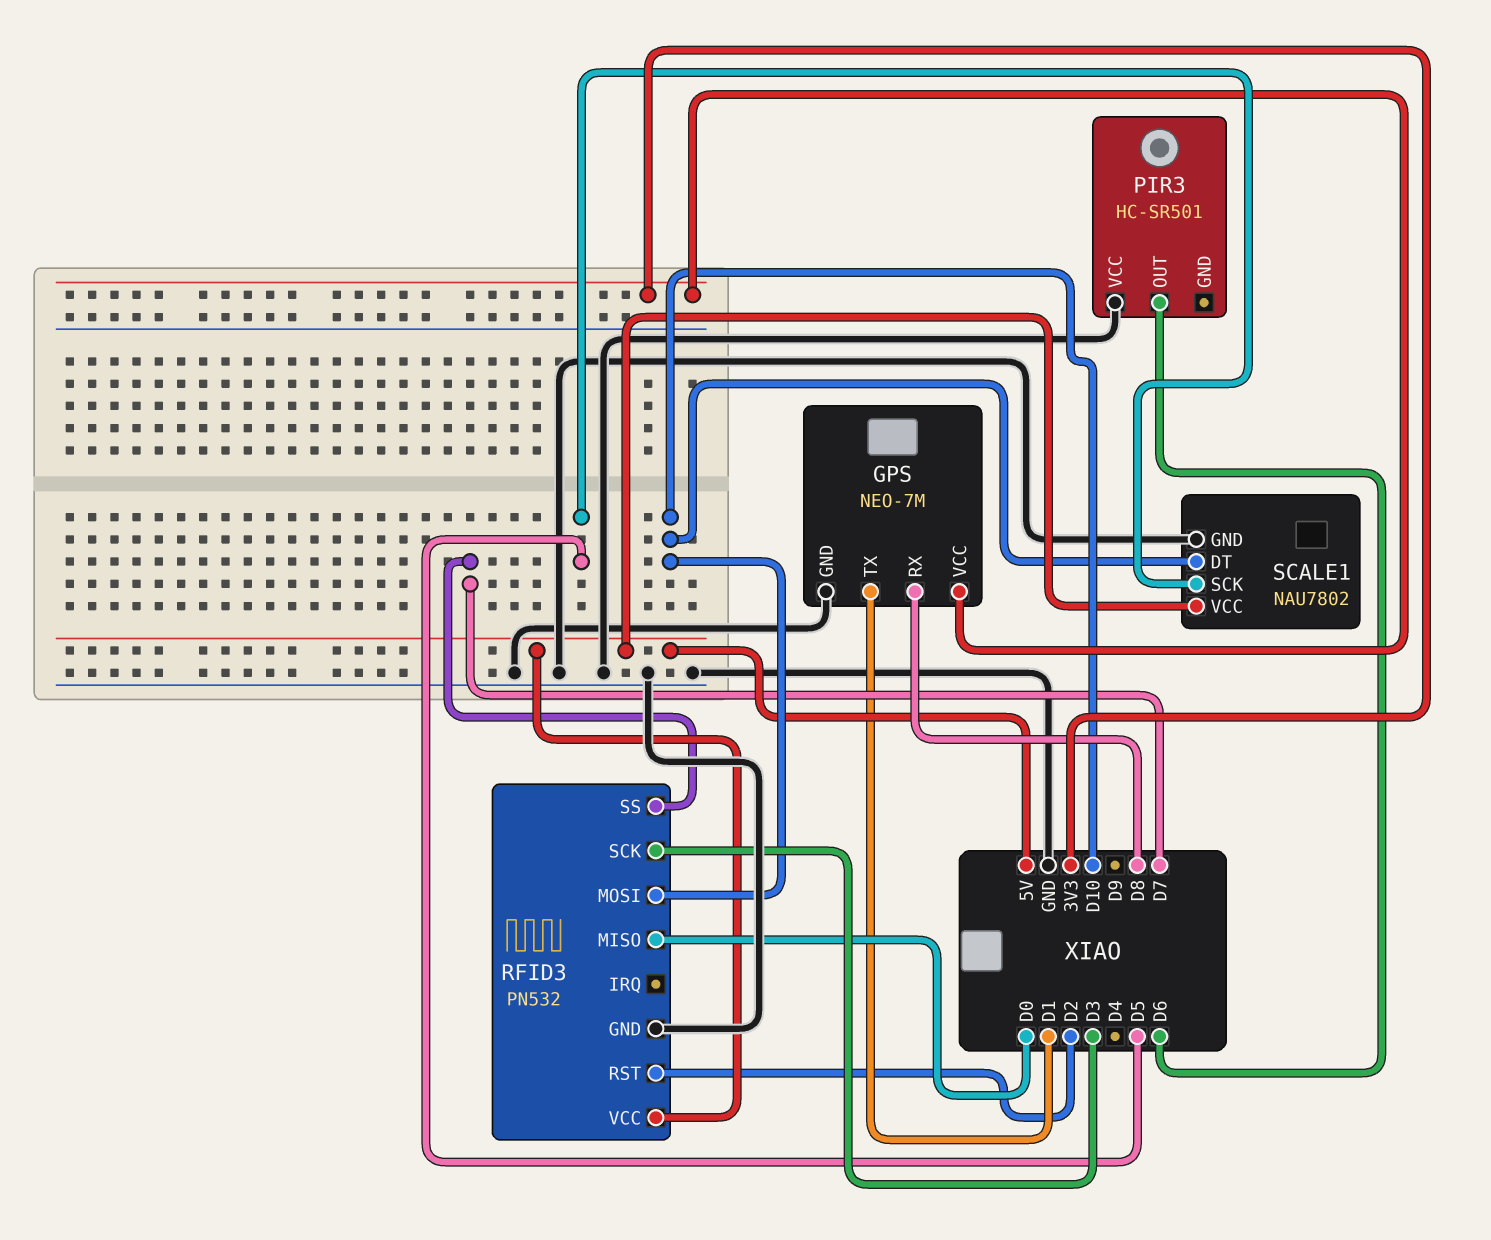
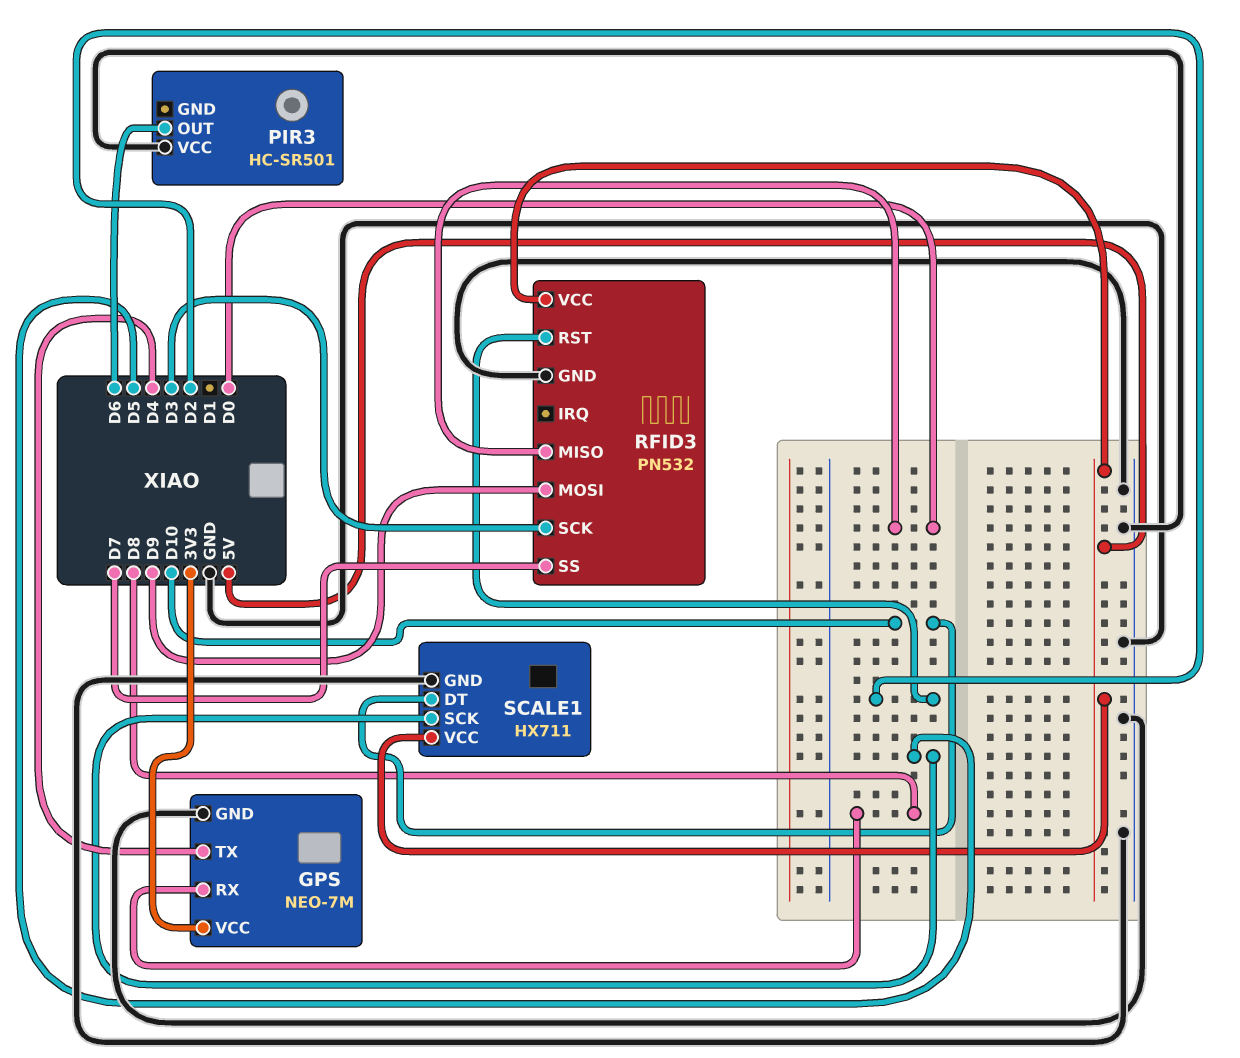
GPS pin TX: D1 -> D4
RFID3 pin MOSI: D10 -> D9
SCALE1: NAU7802 -> HX711

